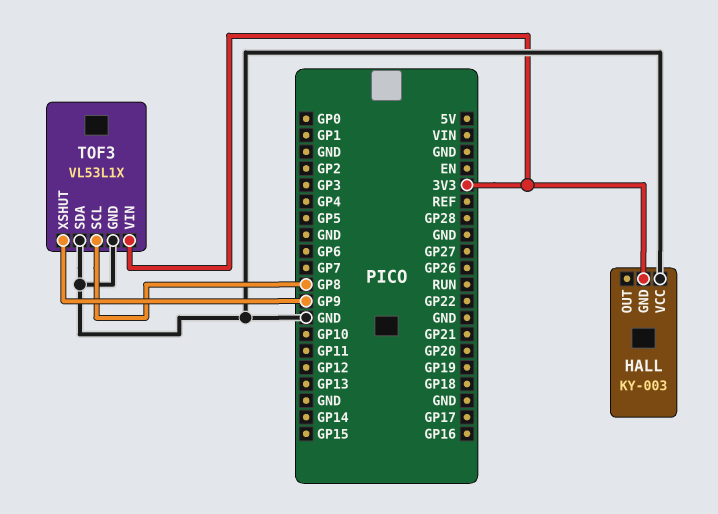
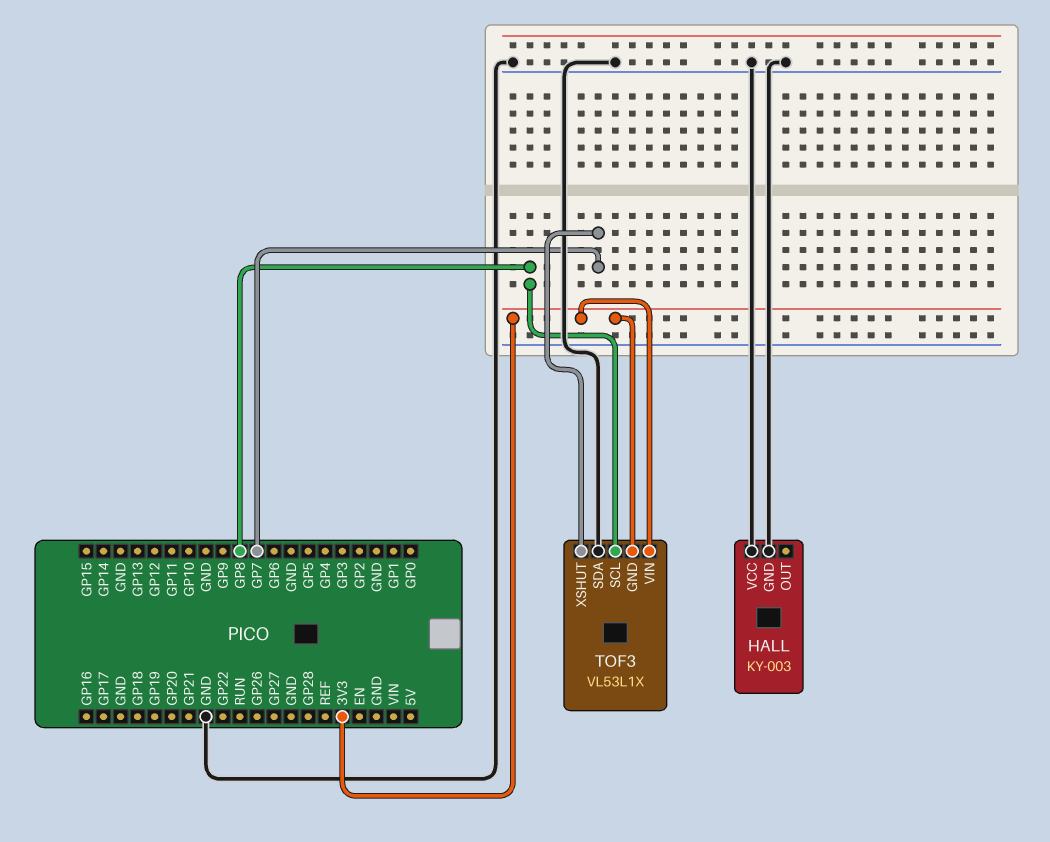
HALL pin GND: 3V3 -> GND
TOF3 pin GND: GND -> 3V3
TOF3 pin XSHUT: GP9 -> GP7

